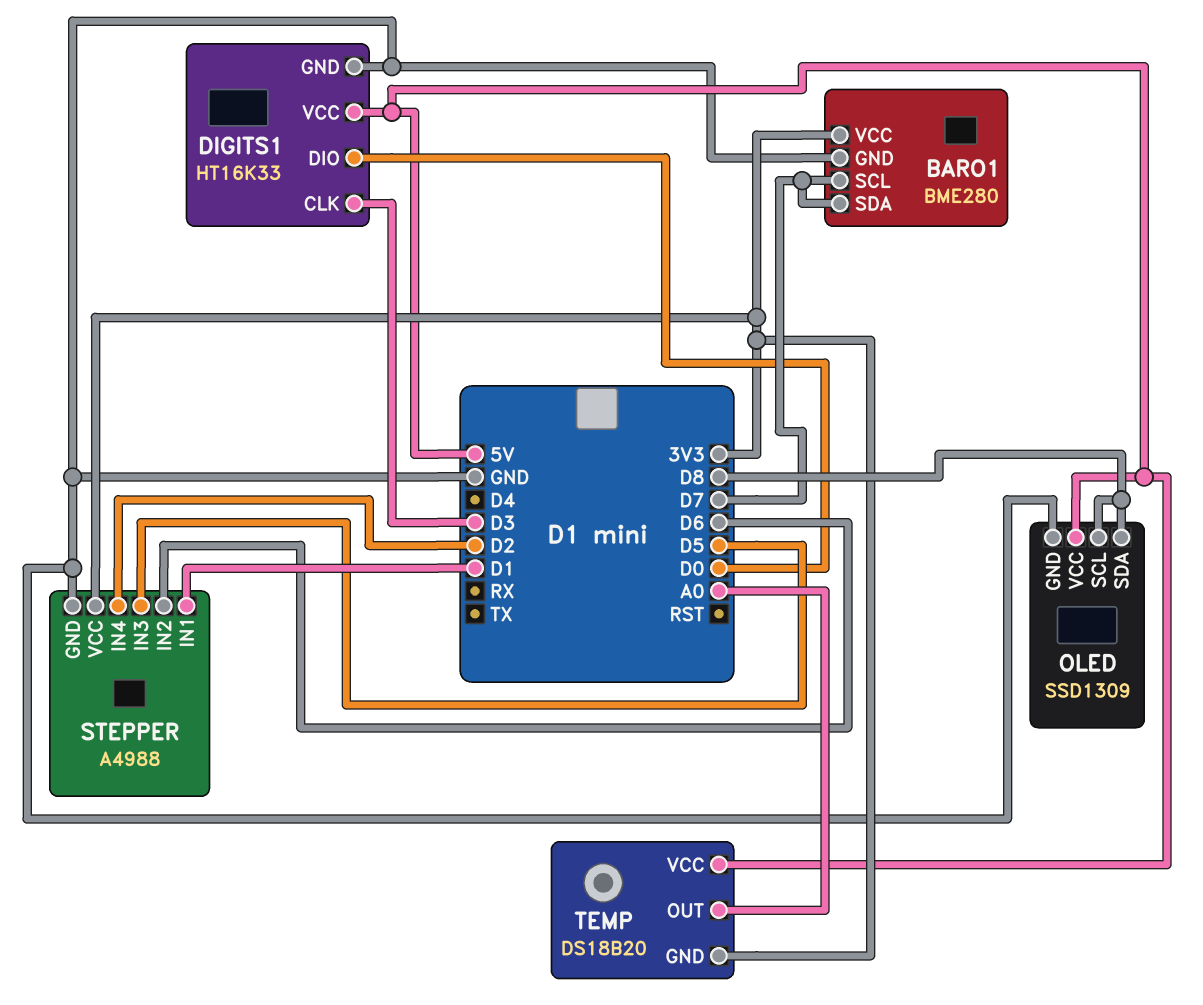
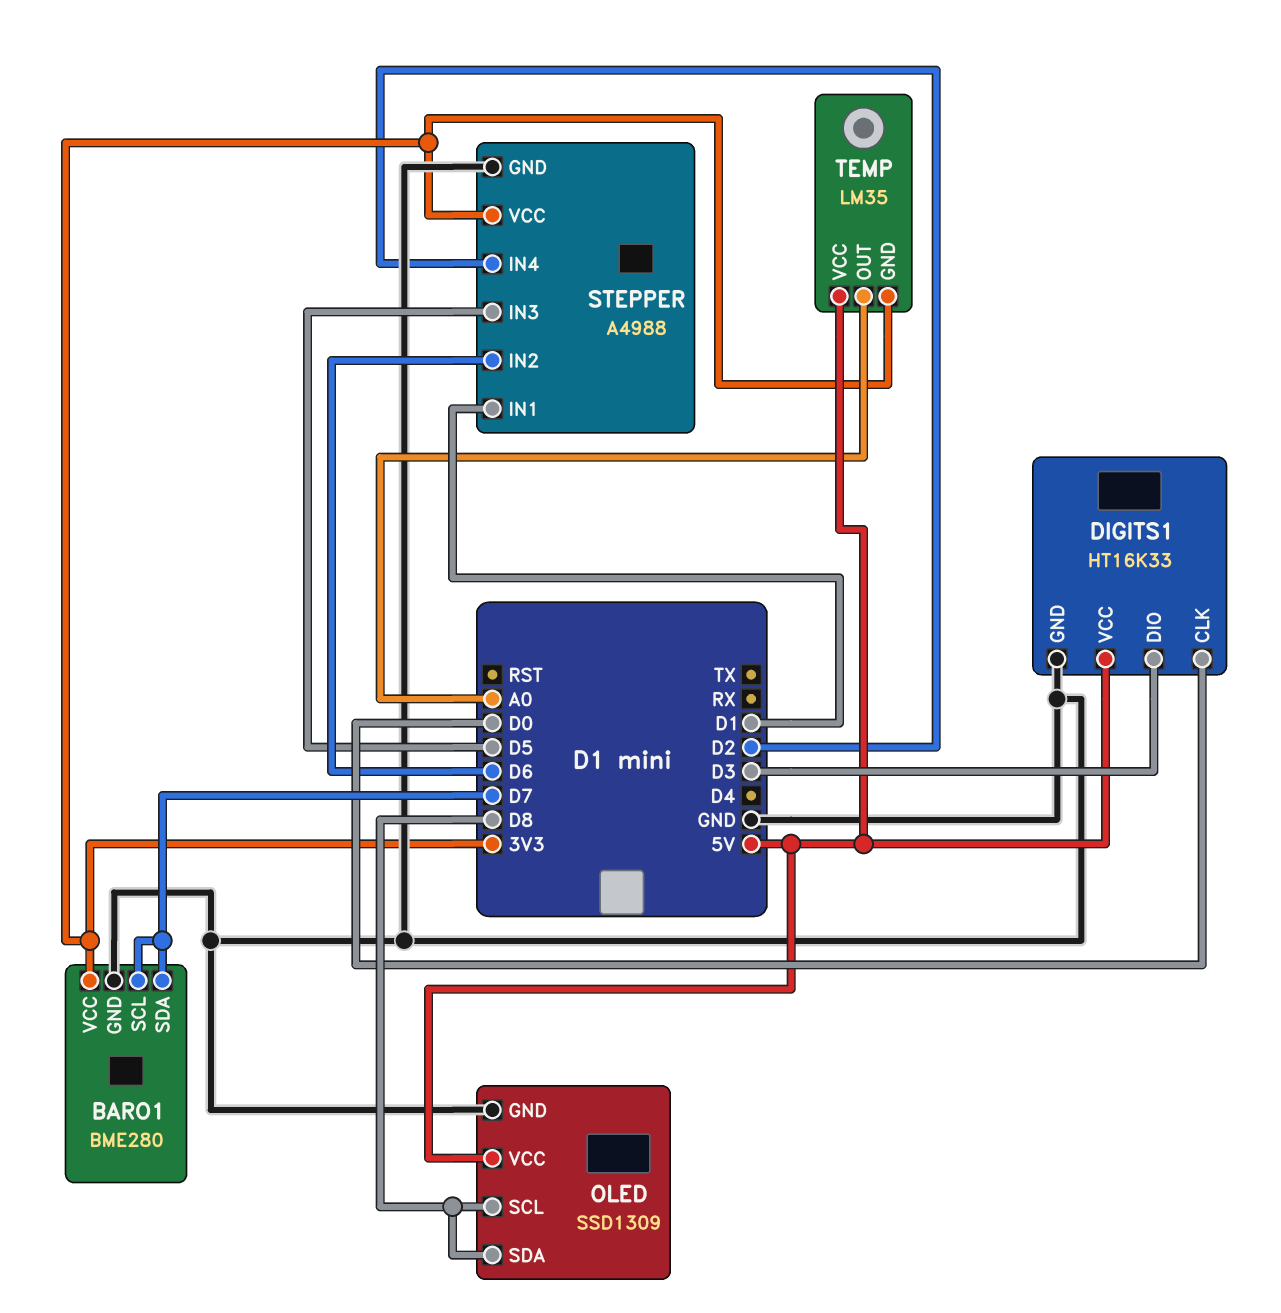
DIGITS1 pin CLK: D3 -> D0
DIGITS1 pin DIO: D0 -> D3
TEMP: DS18B20 -> LM35

